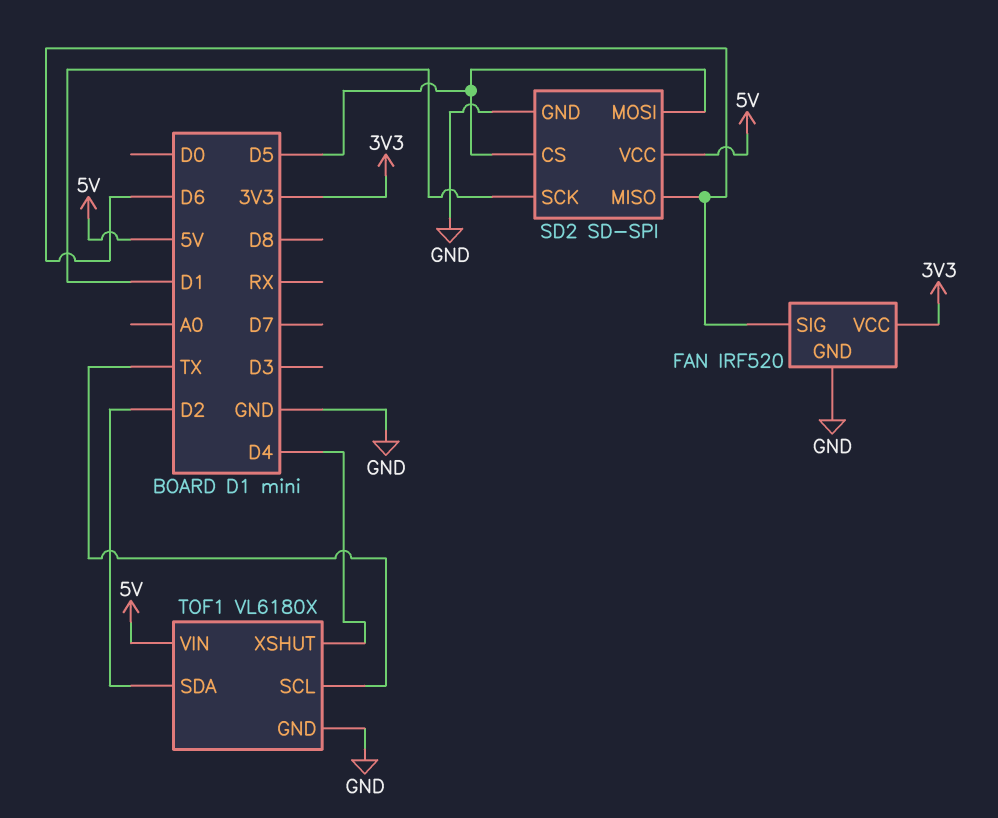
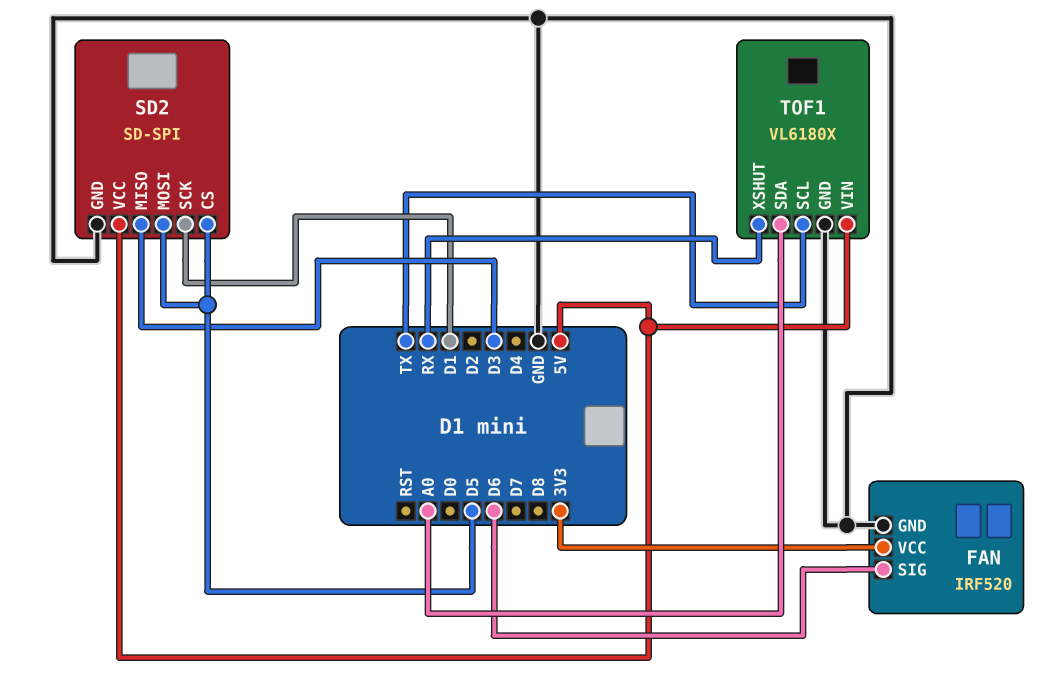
SD2 pin MISO: D6 -> D3
TOF1 pin SDA: D2 -> A0
TOF1 pin XSHUT: D4 -> RX

